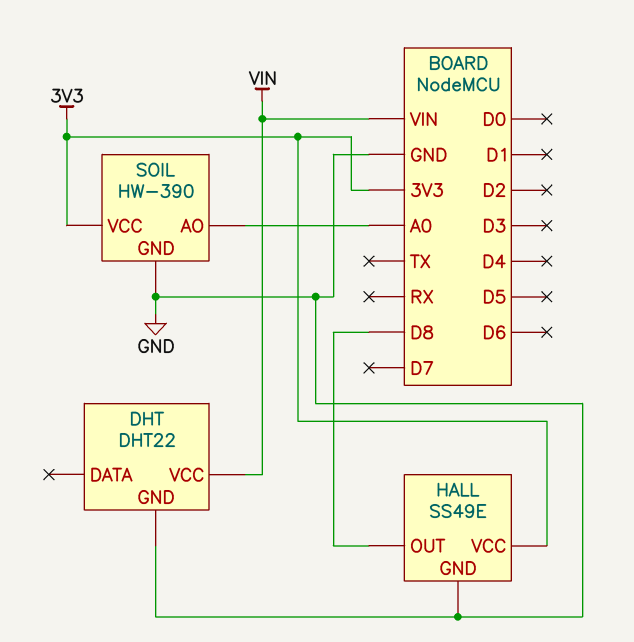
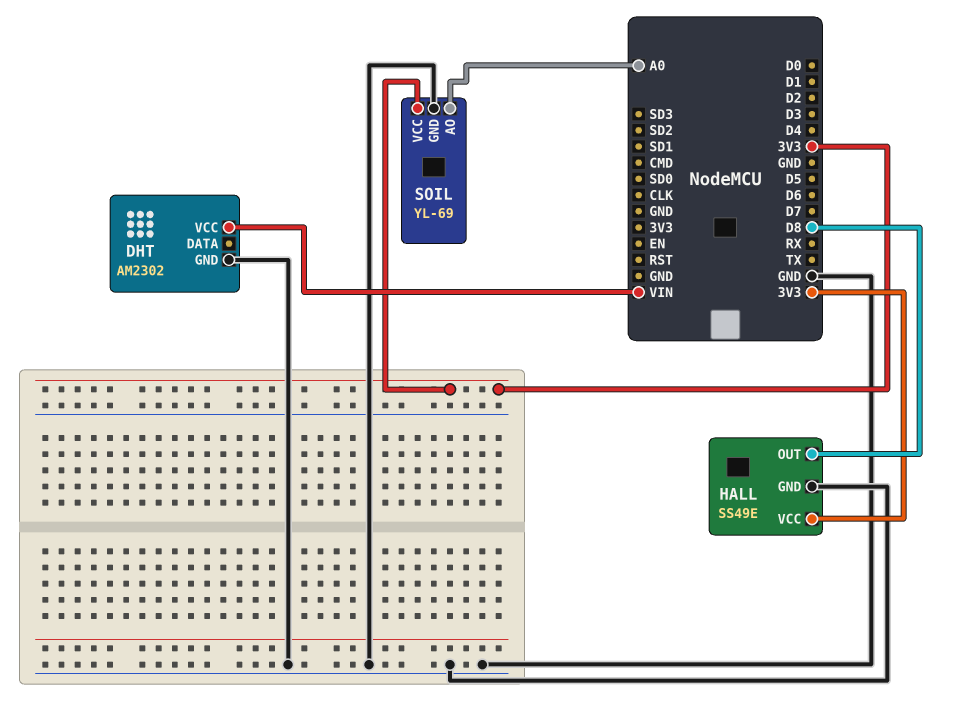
DHT: DHT22 -> AM2302
SOIL: HW-390 -> YL-69

